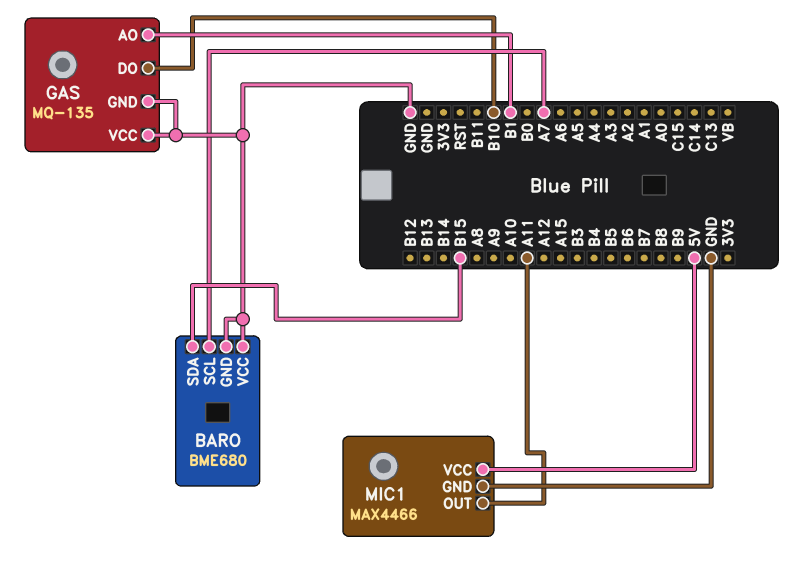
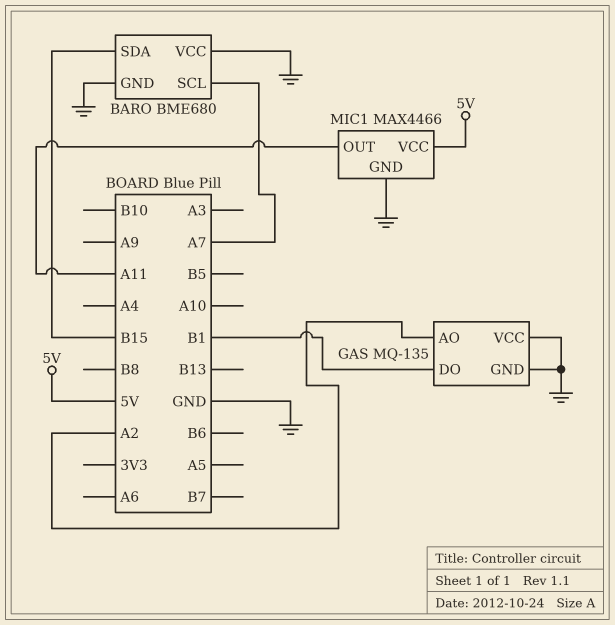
GAS pin AO: B1 -> A2
GAS pin DO: B10 -> B1

